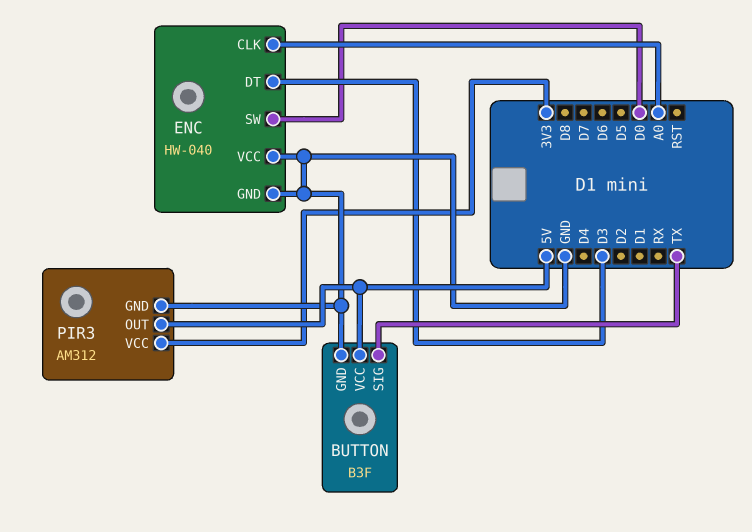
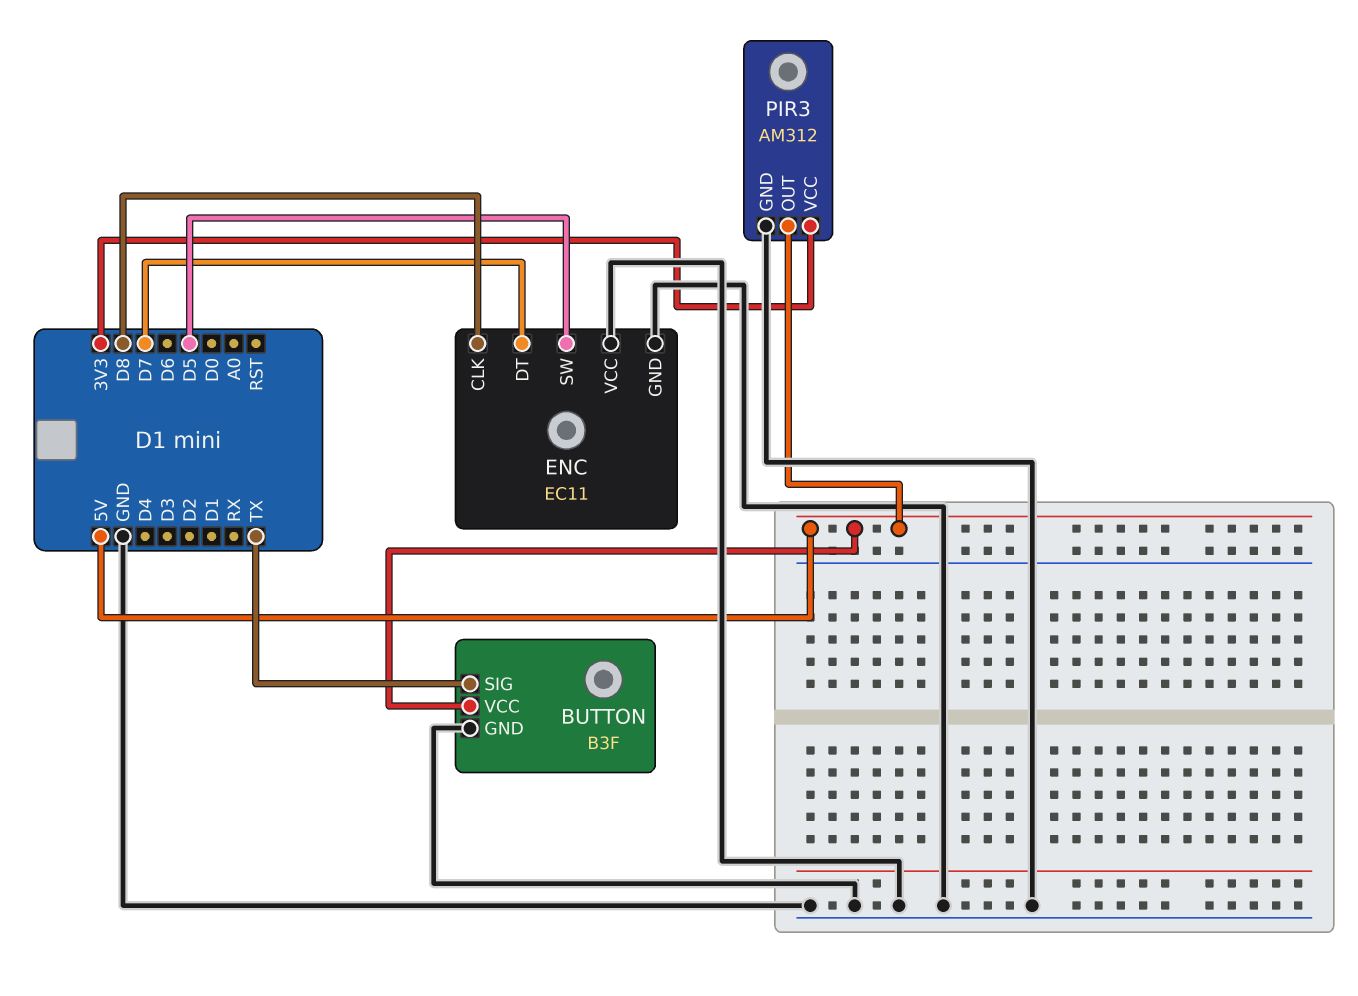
ENC: HW-040 -> EC11
ENC pin CLK: A0 -> D8
ENC pin DT: D3 -> D7
ENC pin SW: D0 -> D5

